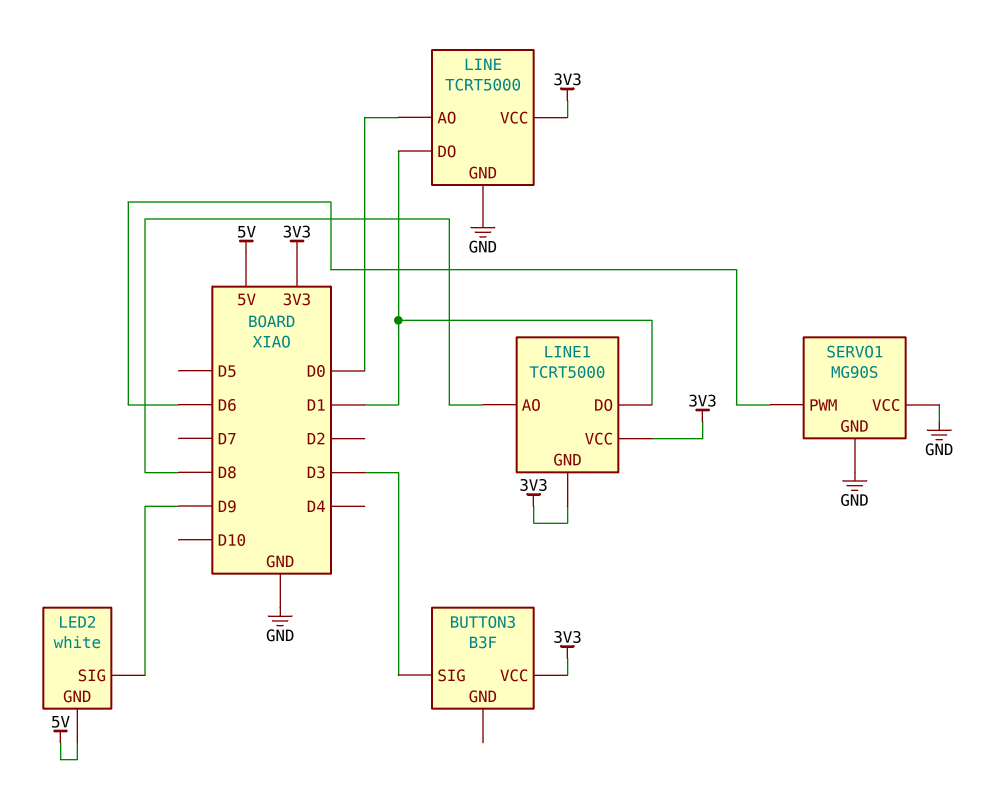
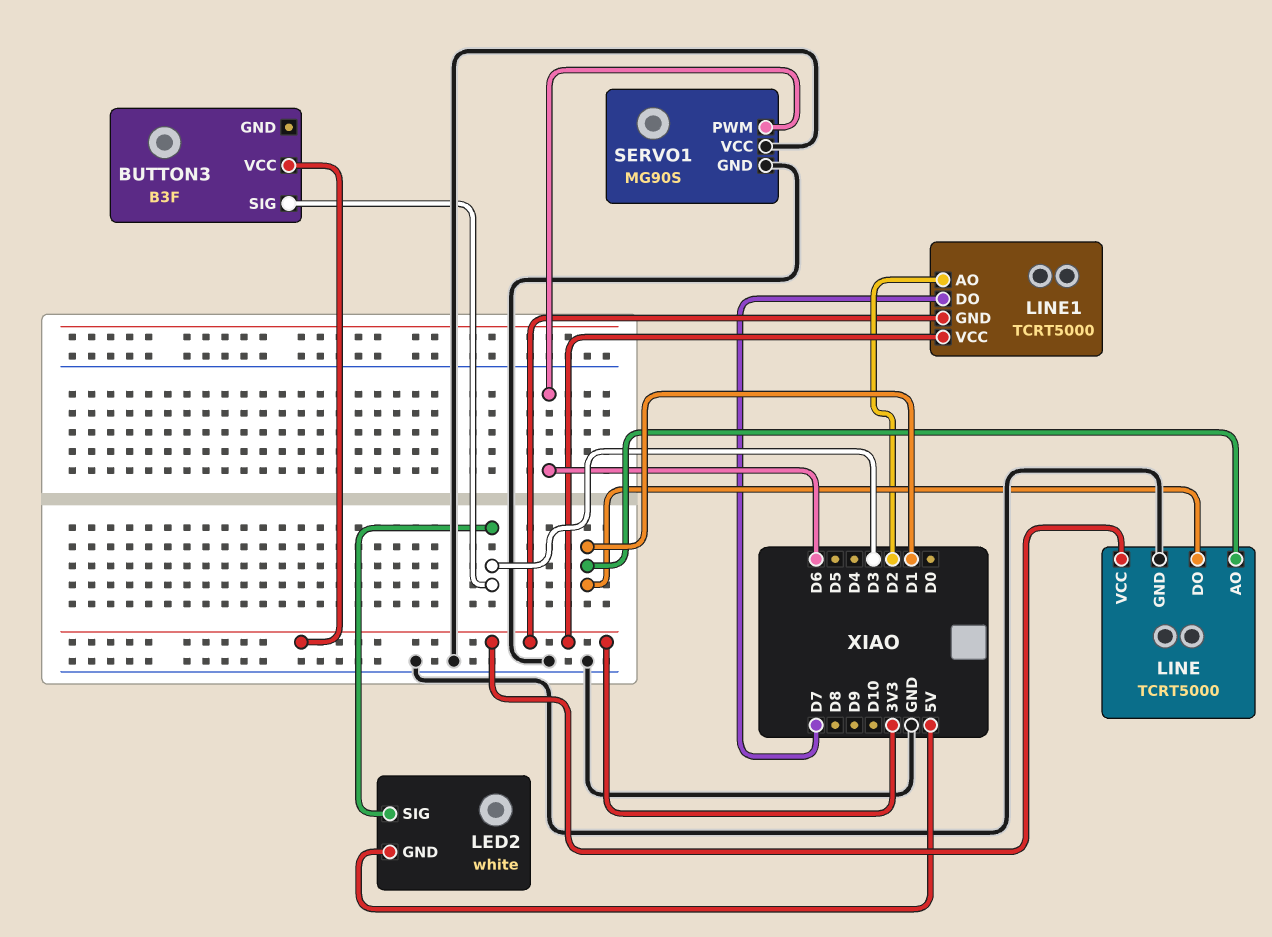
LED2 pin SIG: D9 -> D3
LINE pin AO: D0 -> D1
LINE1 pin AO: D8 -> D2
LINE1 pin DO: D1 -> D7

